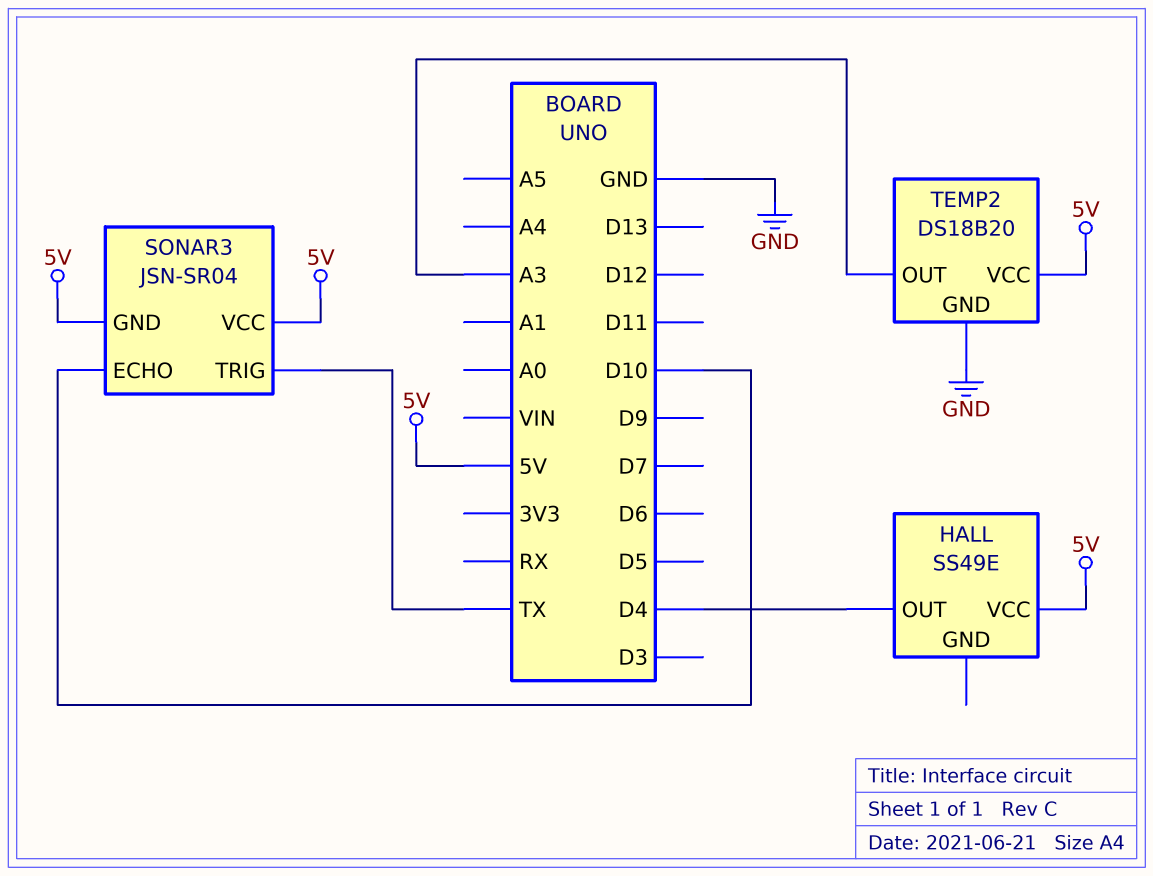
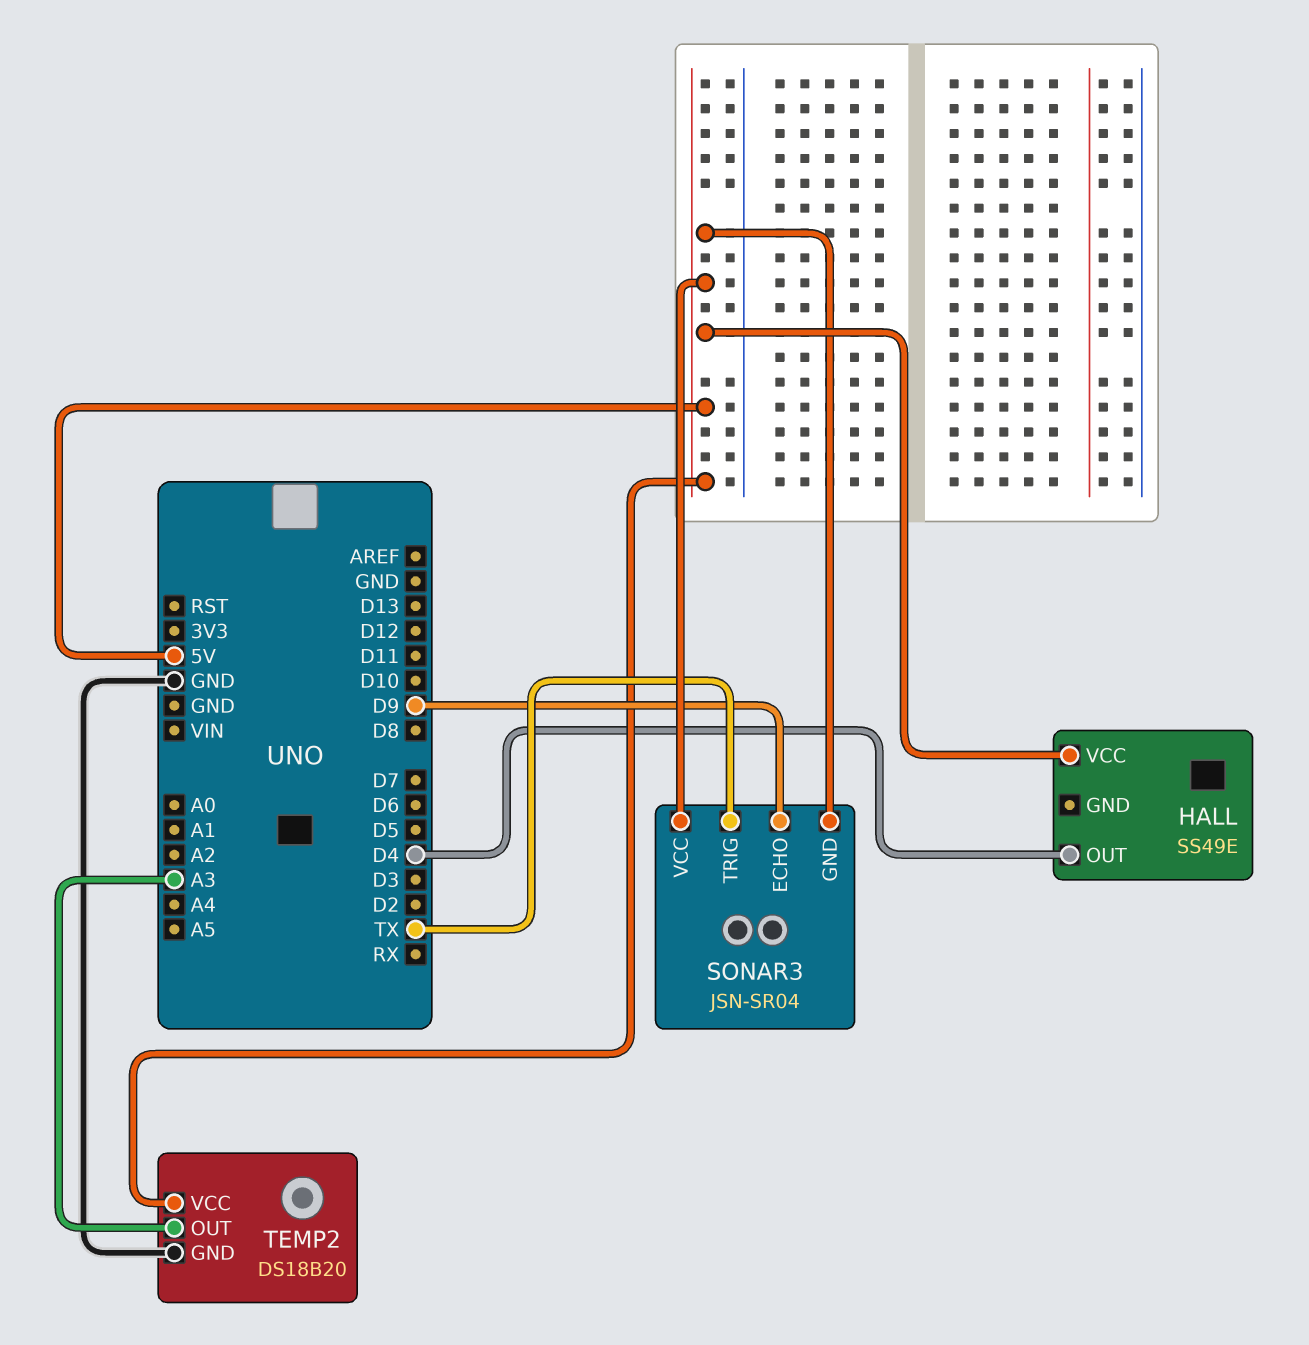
SONAR3 pin ECHO: D10 -> D9

